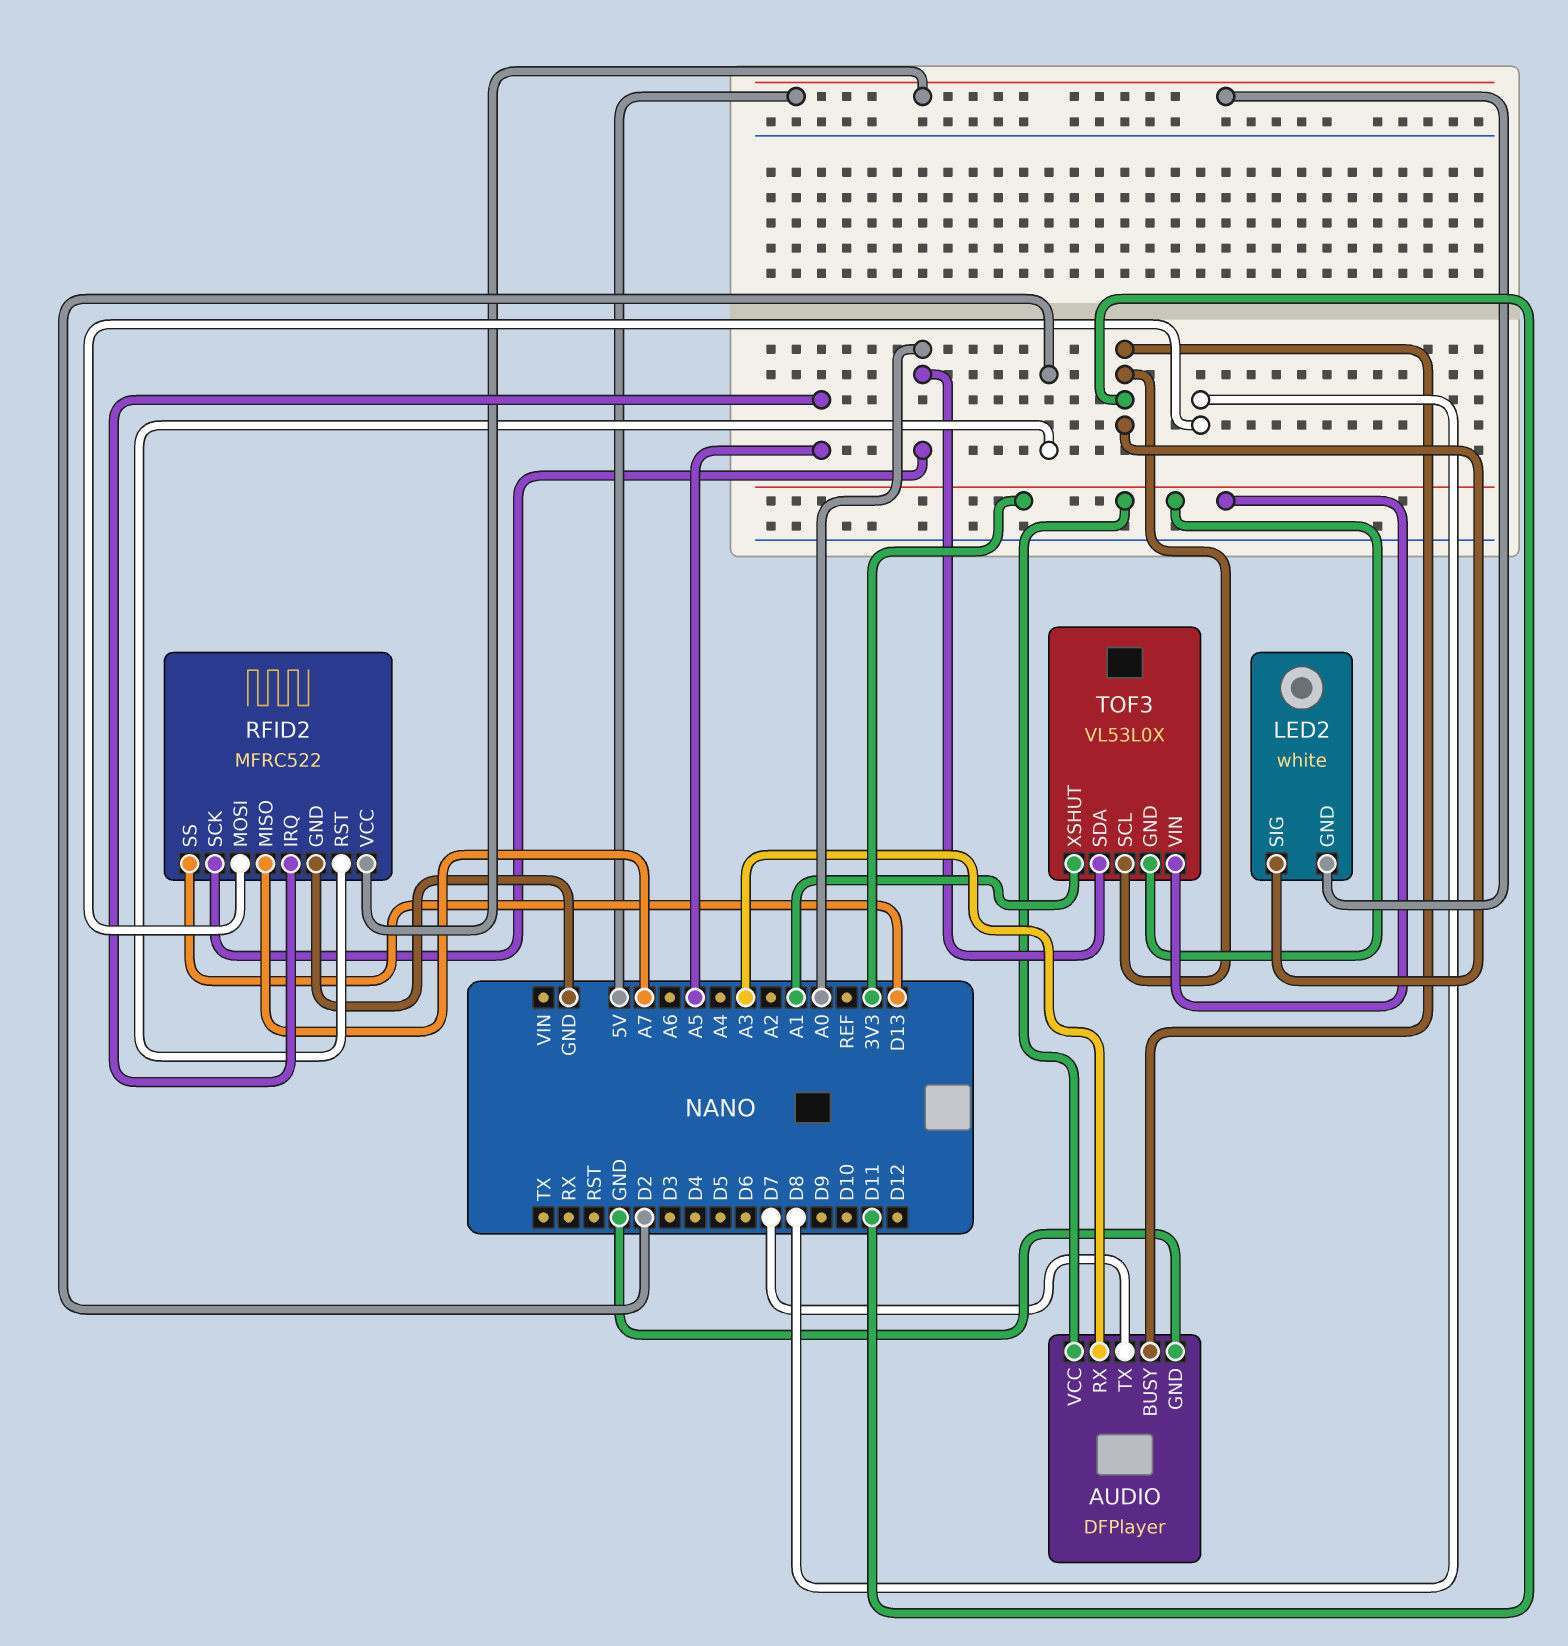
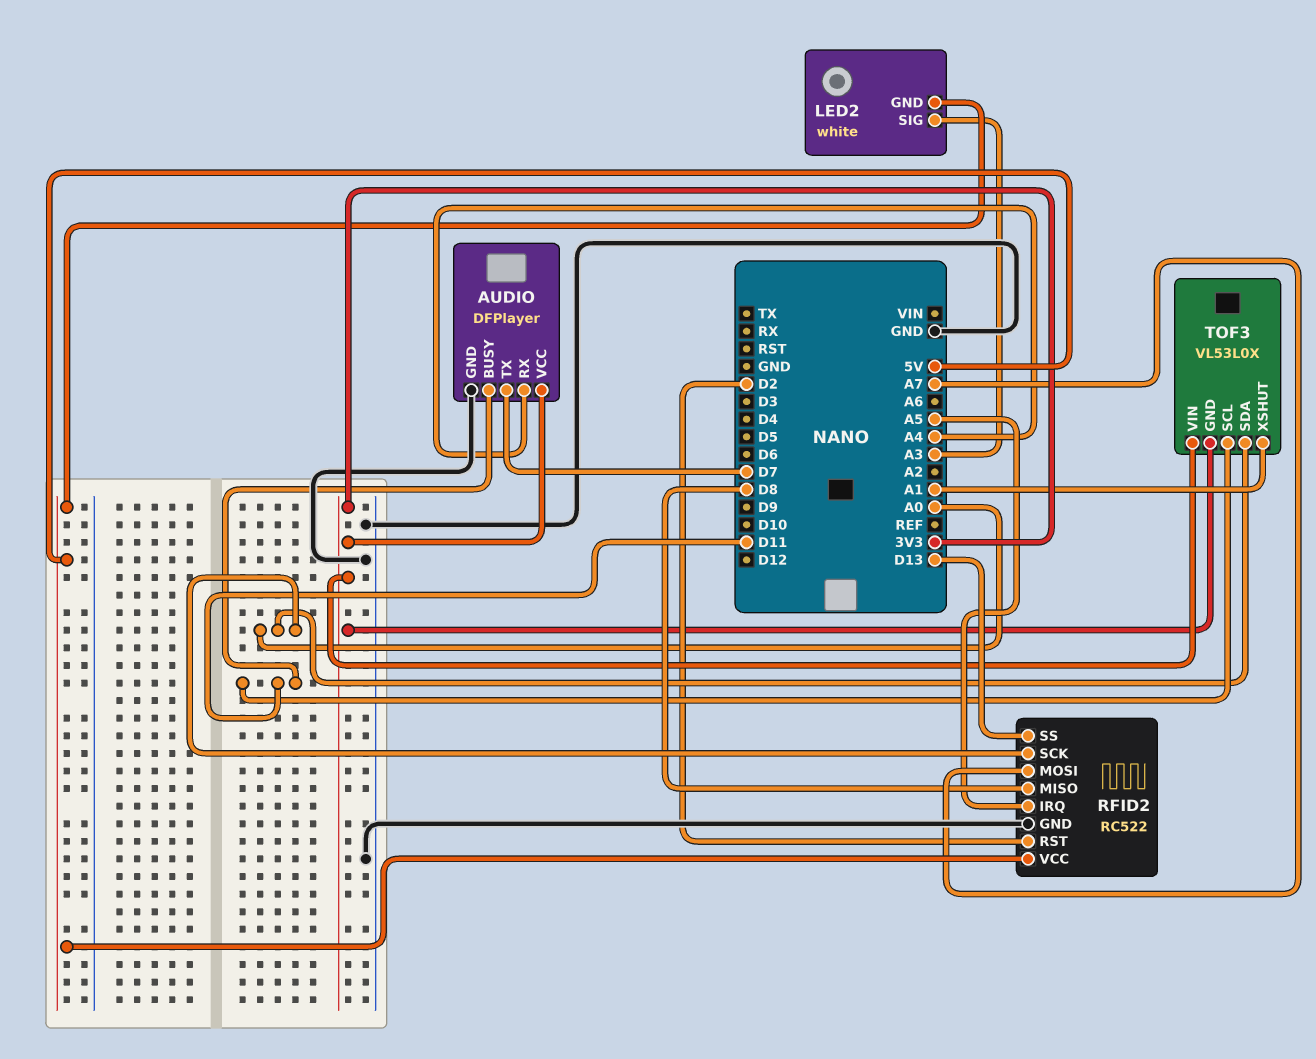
AUDIO pin RX: A3 -> A4
LED2 pin SIG: D11 -> A3
RFID2: MFRC522 -> RC522
RFID2 pin MISO: A7 -> D8
RFID2 pin MOSI: D8 -> A7

